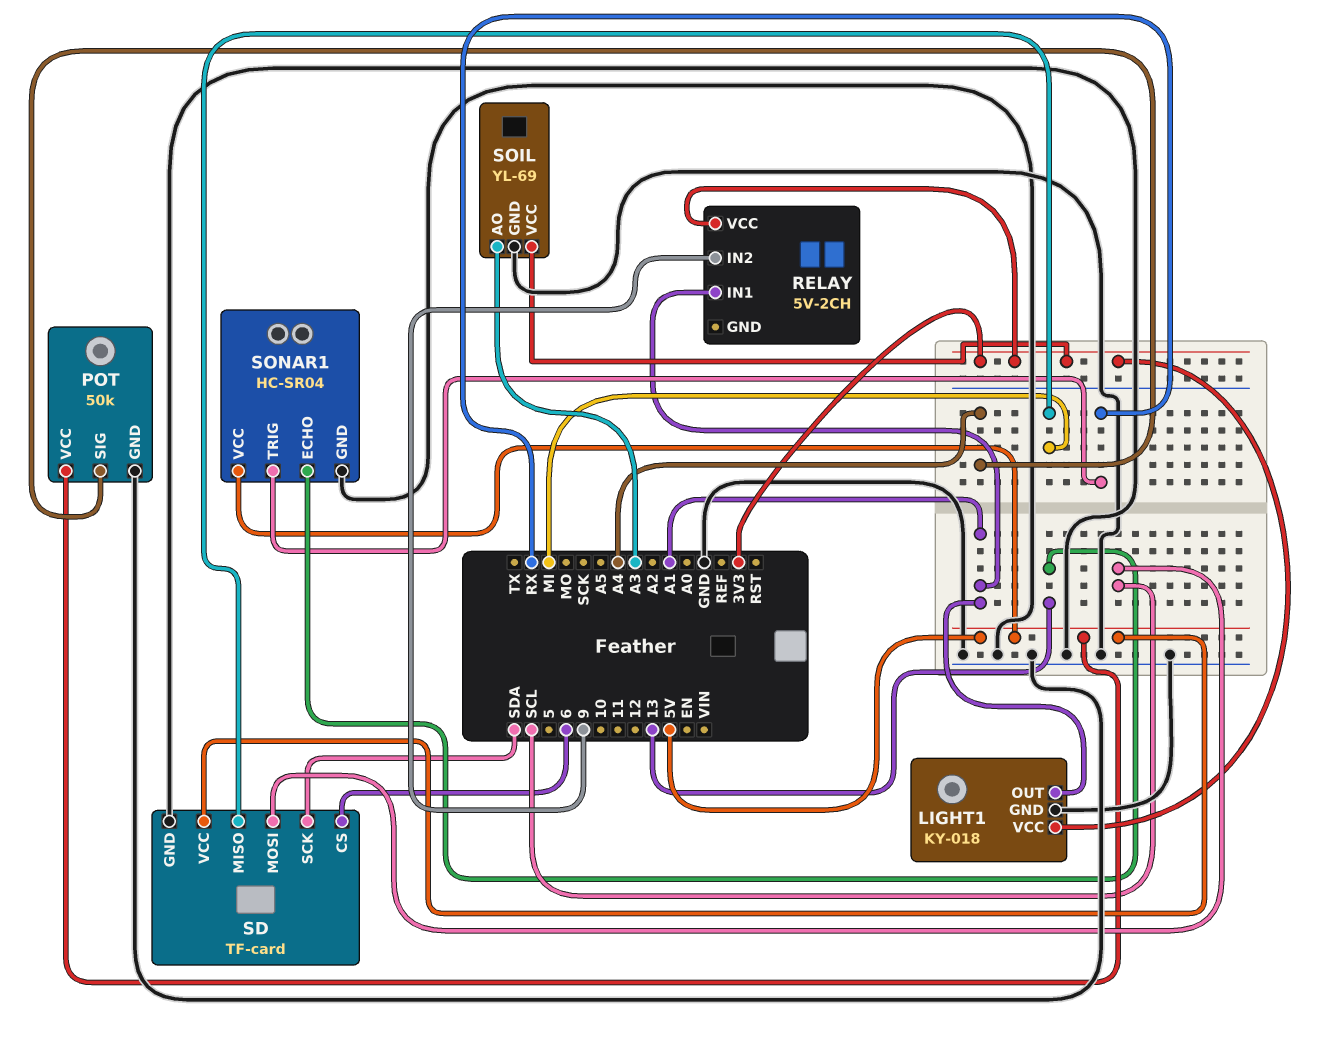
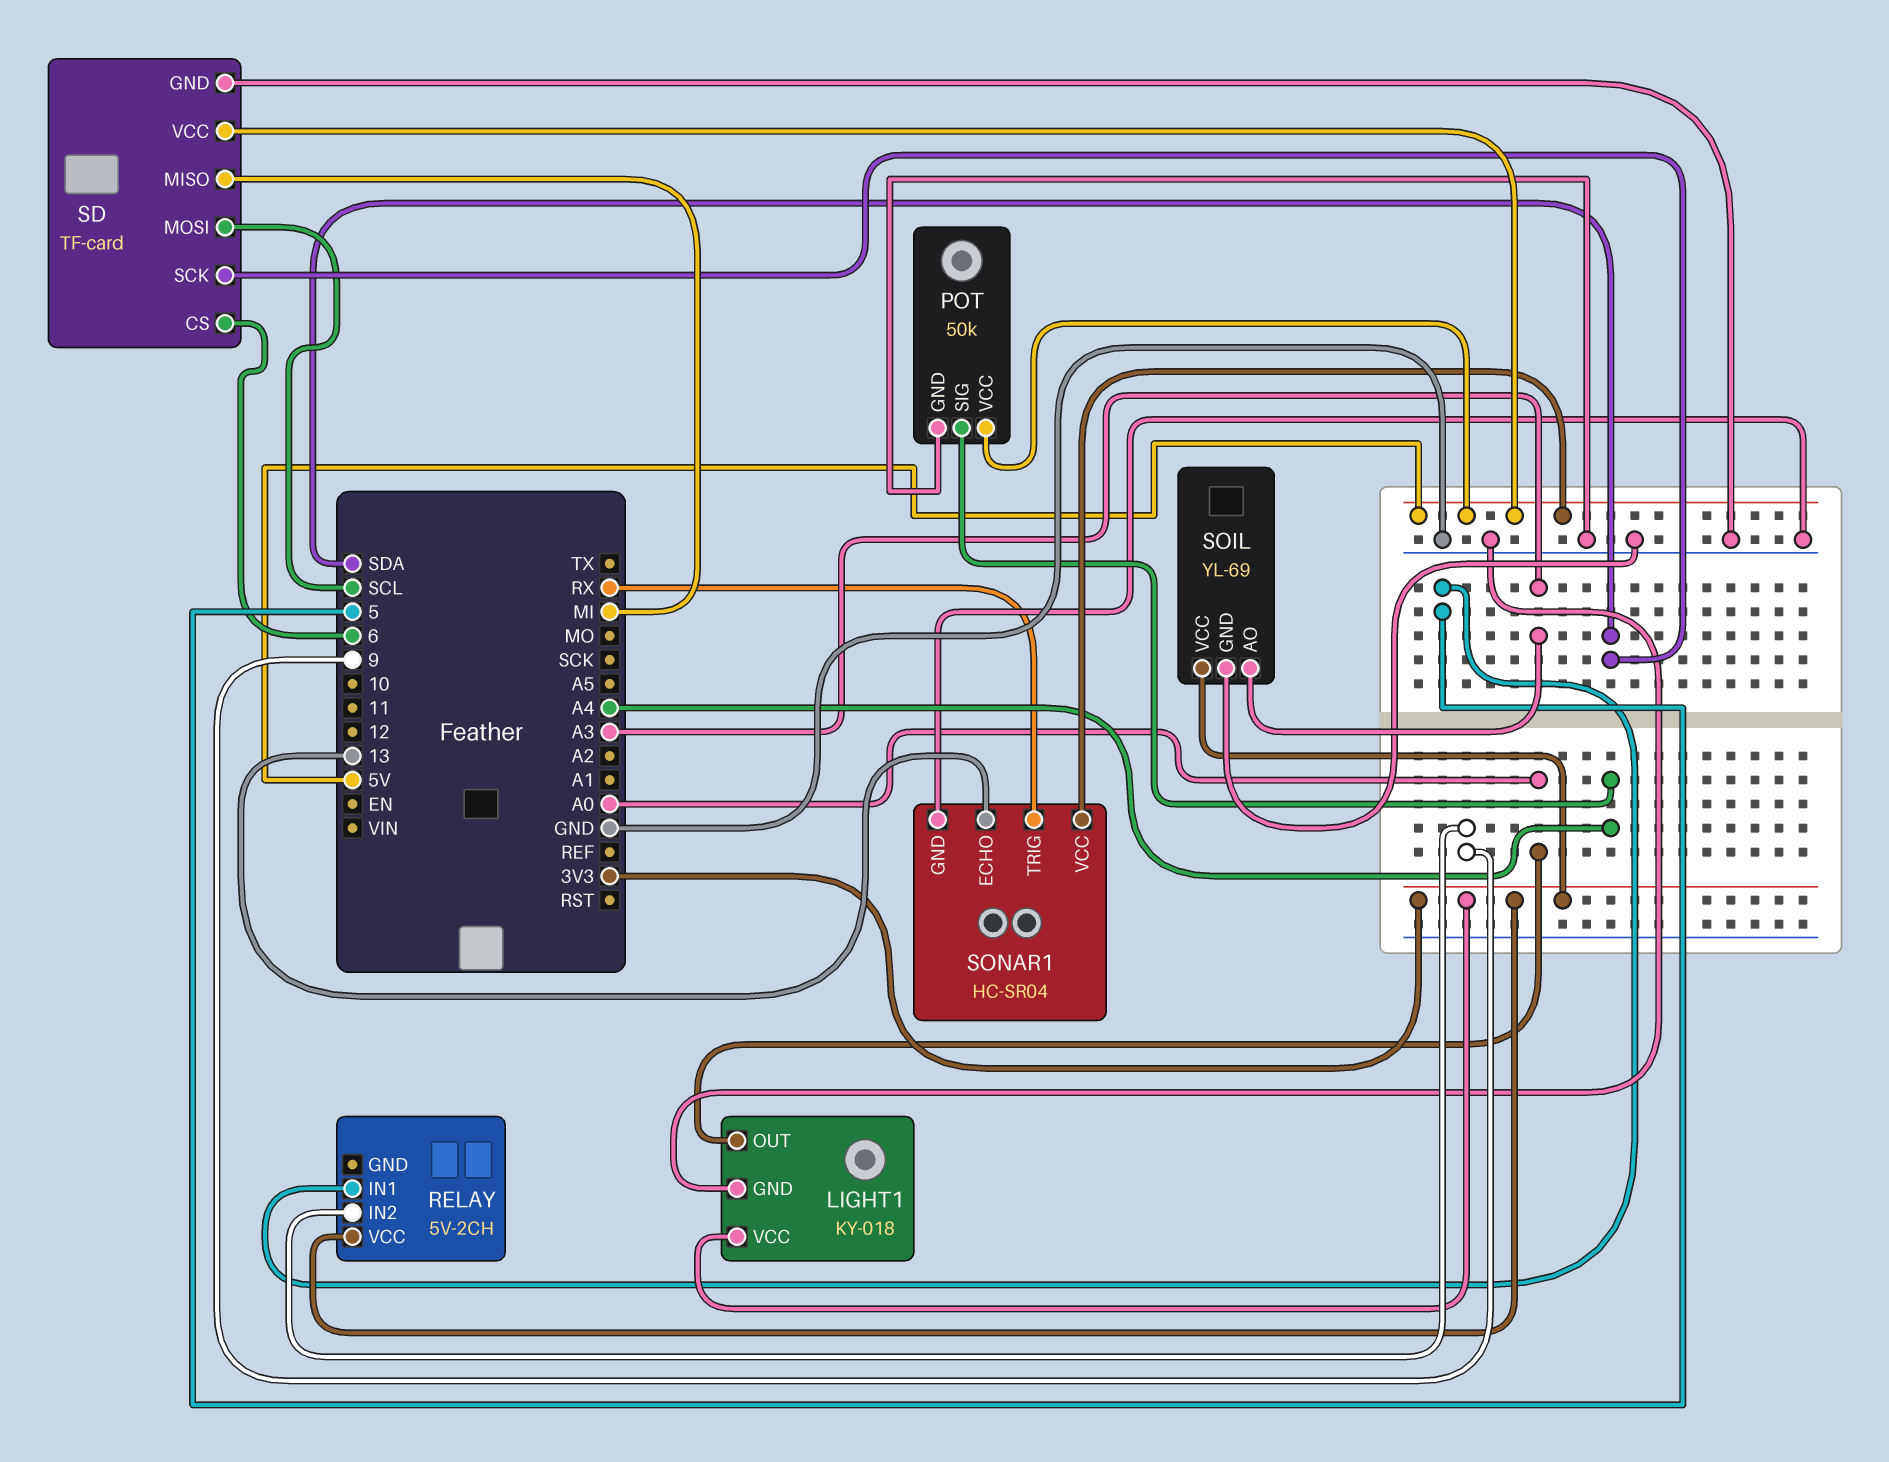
LIGHT1 pin OUT: A1 -> A0
RELAY pin IN1: A1 -> 5

